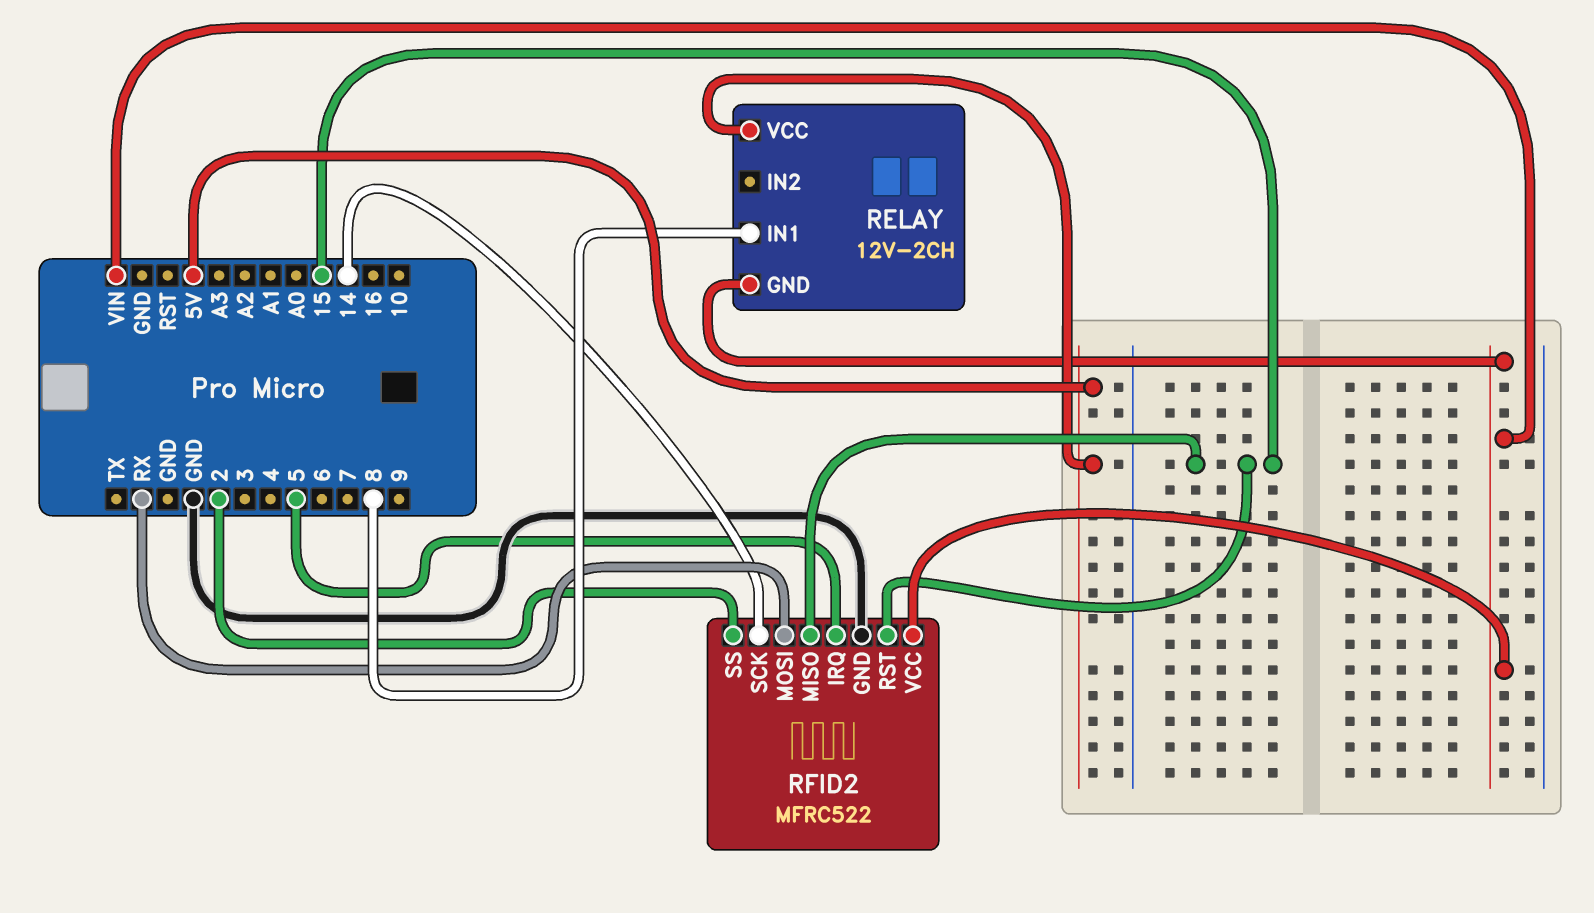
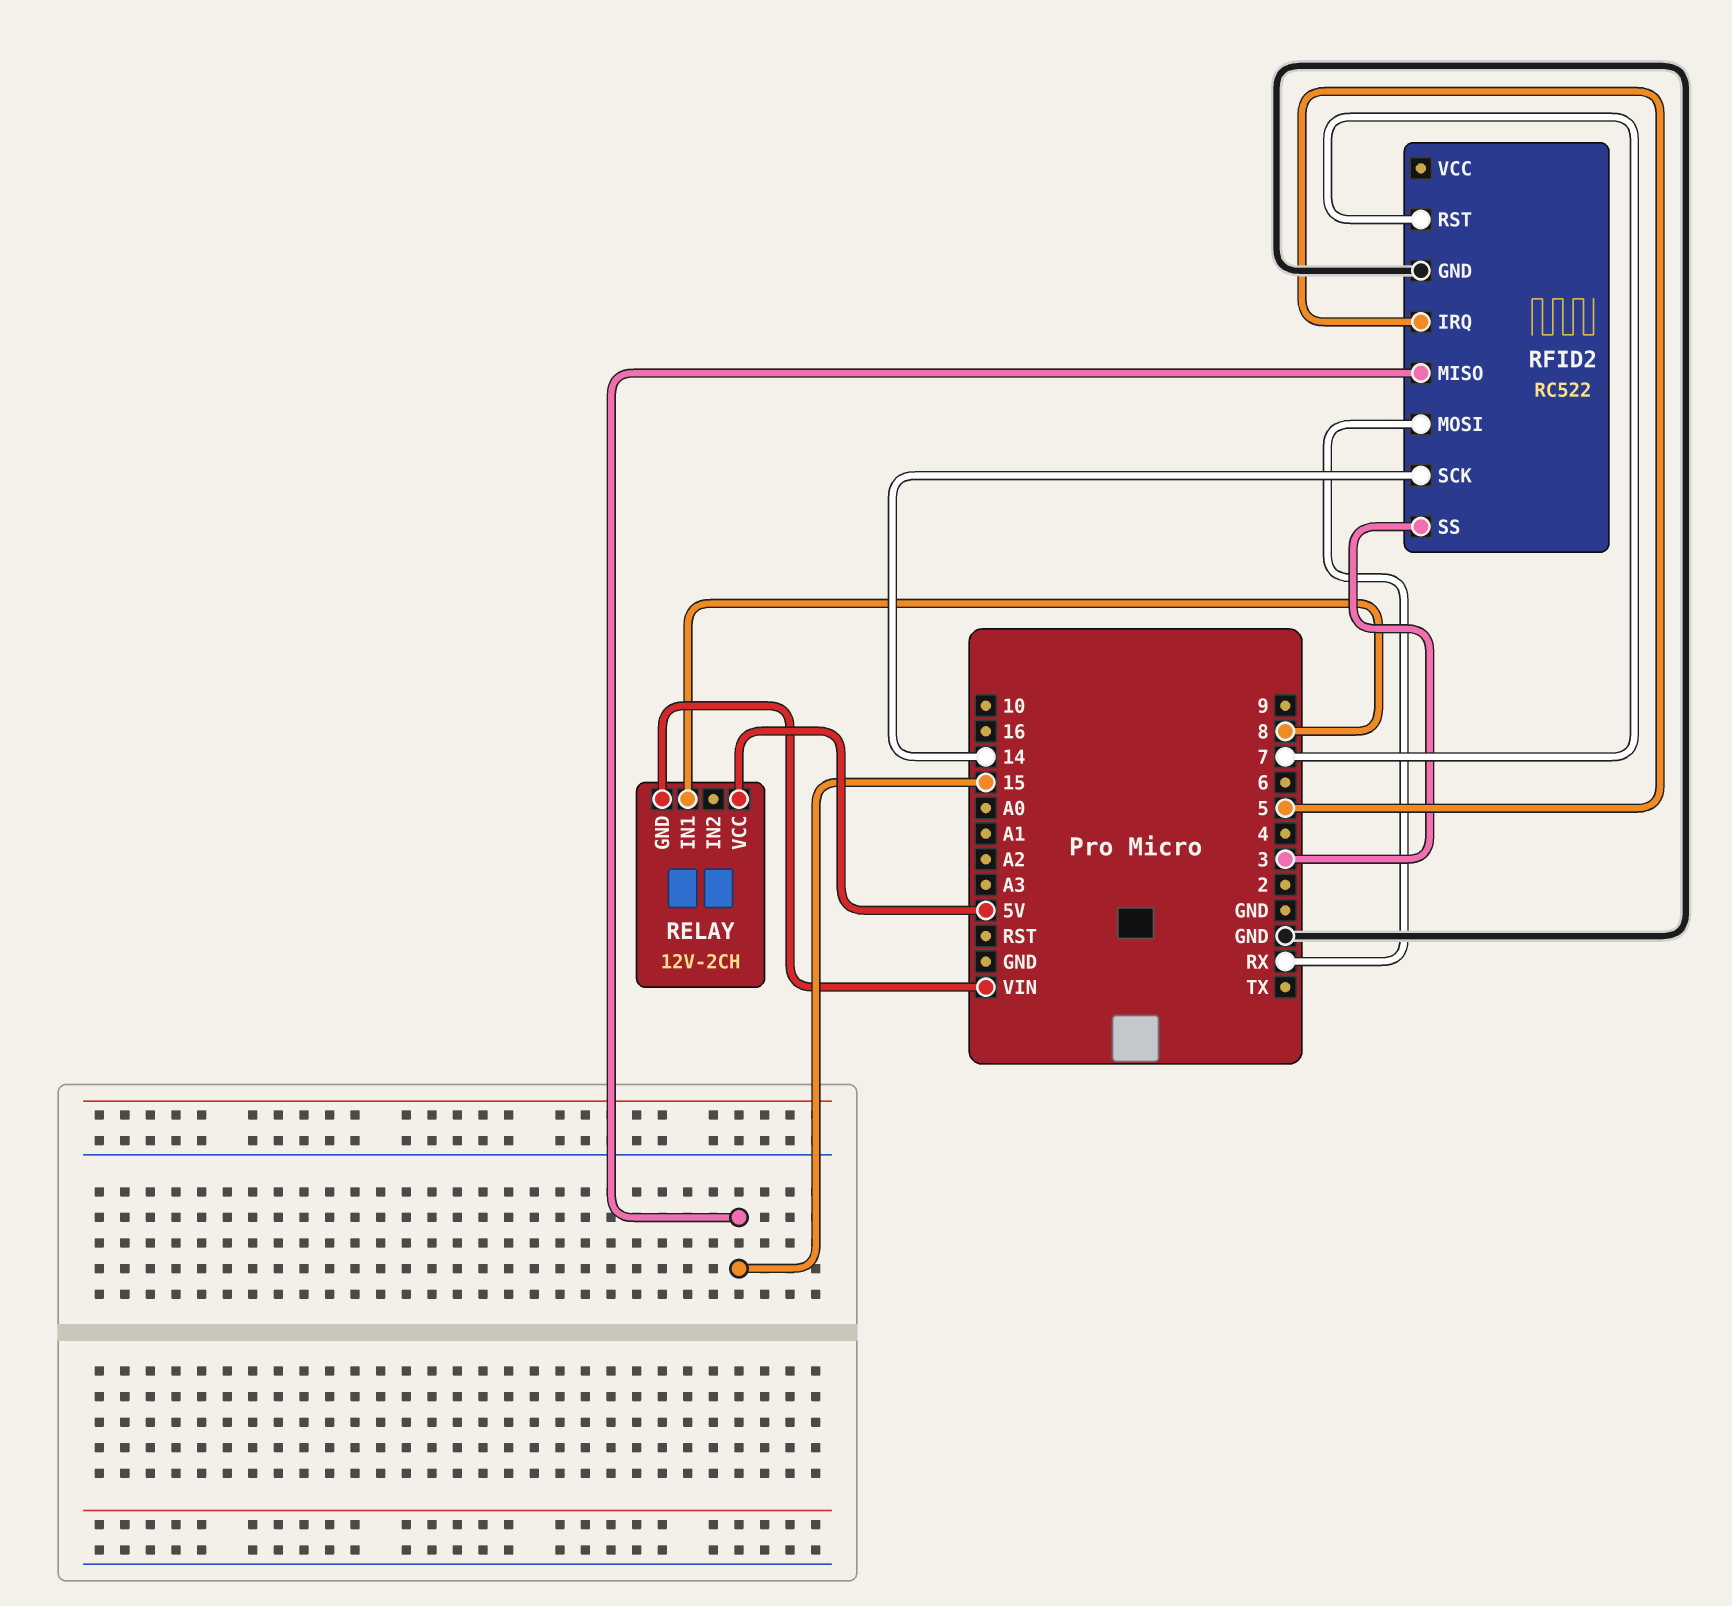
RFID2: MFRC522 -> RC522
RFID2 pin RST: 15 -> 7
RFID2 pin SS: 2 -> 3
RFID2 pin VCC: VIN -> none

